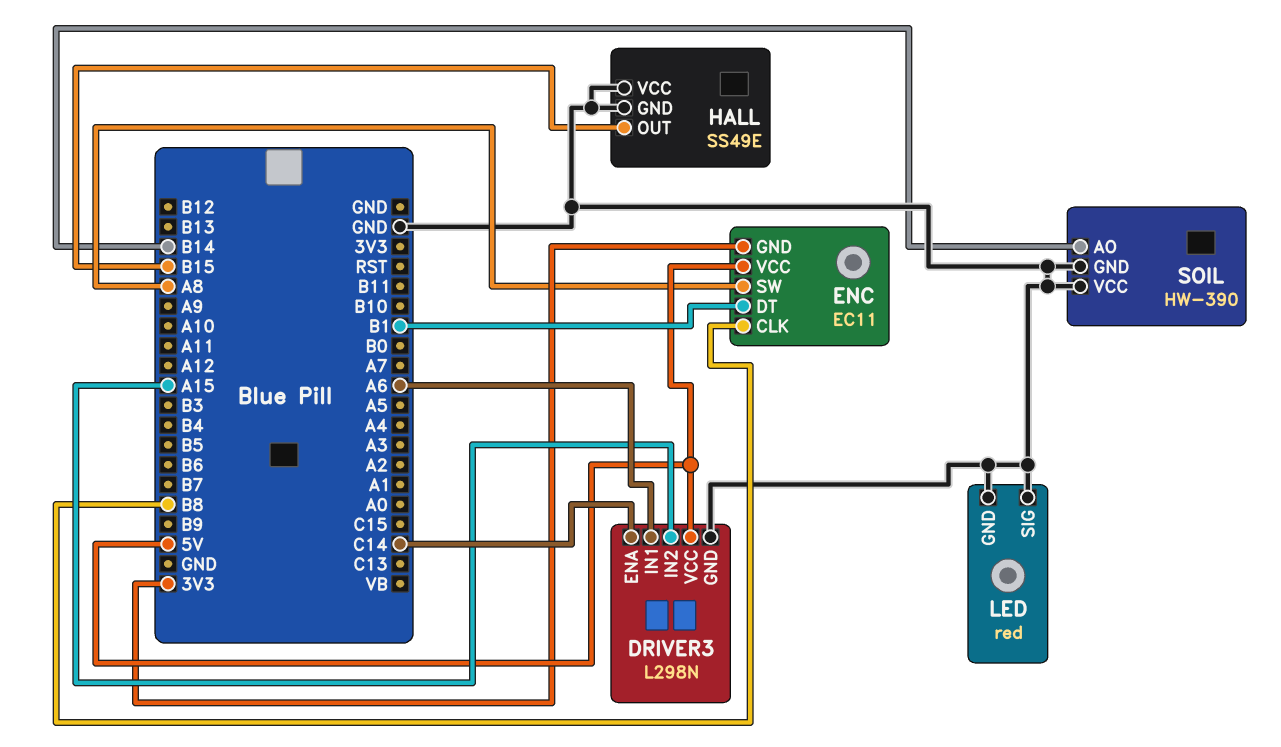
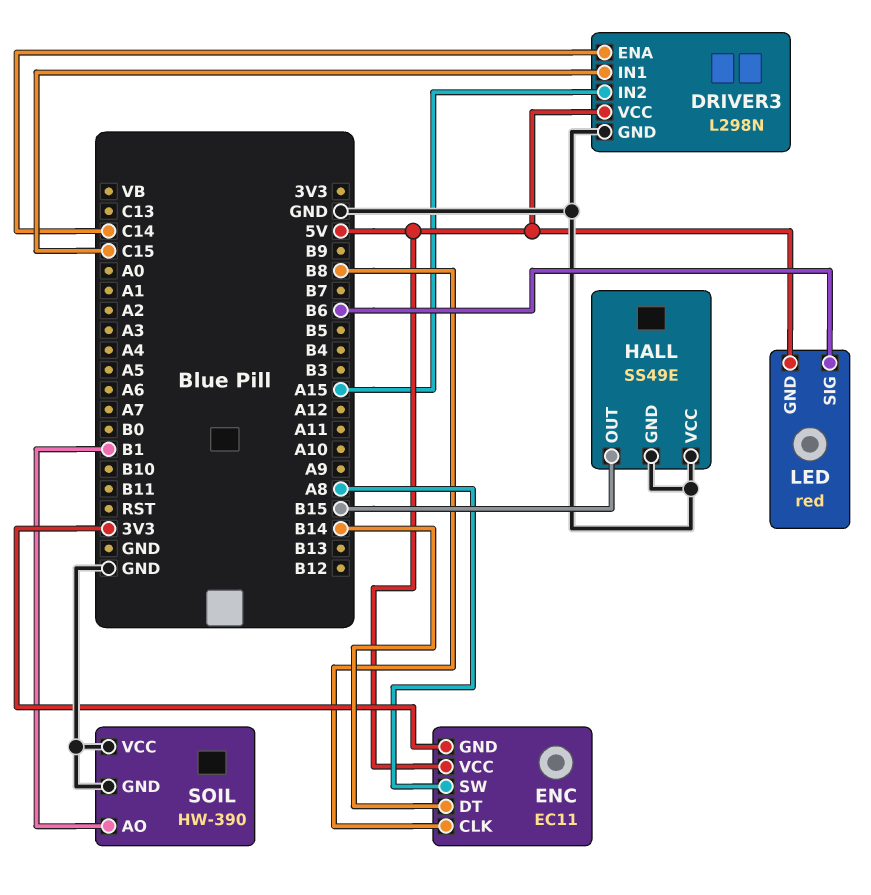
DRIVER3 pin IN1: A6 -> C15
ENC pin DT: B1 -> B14
LED pin GND: GND -> 5V
LED pin SIG: GND -> B6
SOIL pin AO: B14 -> B1

